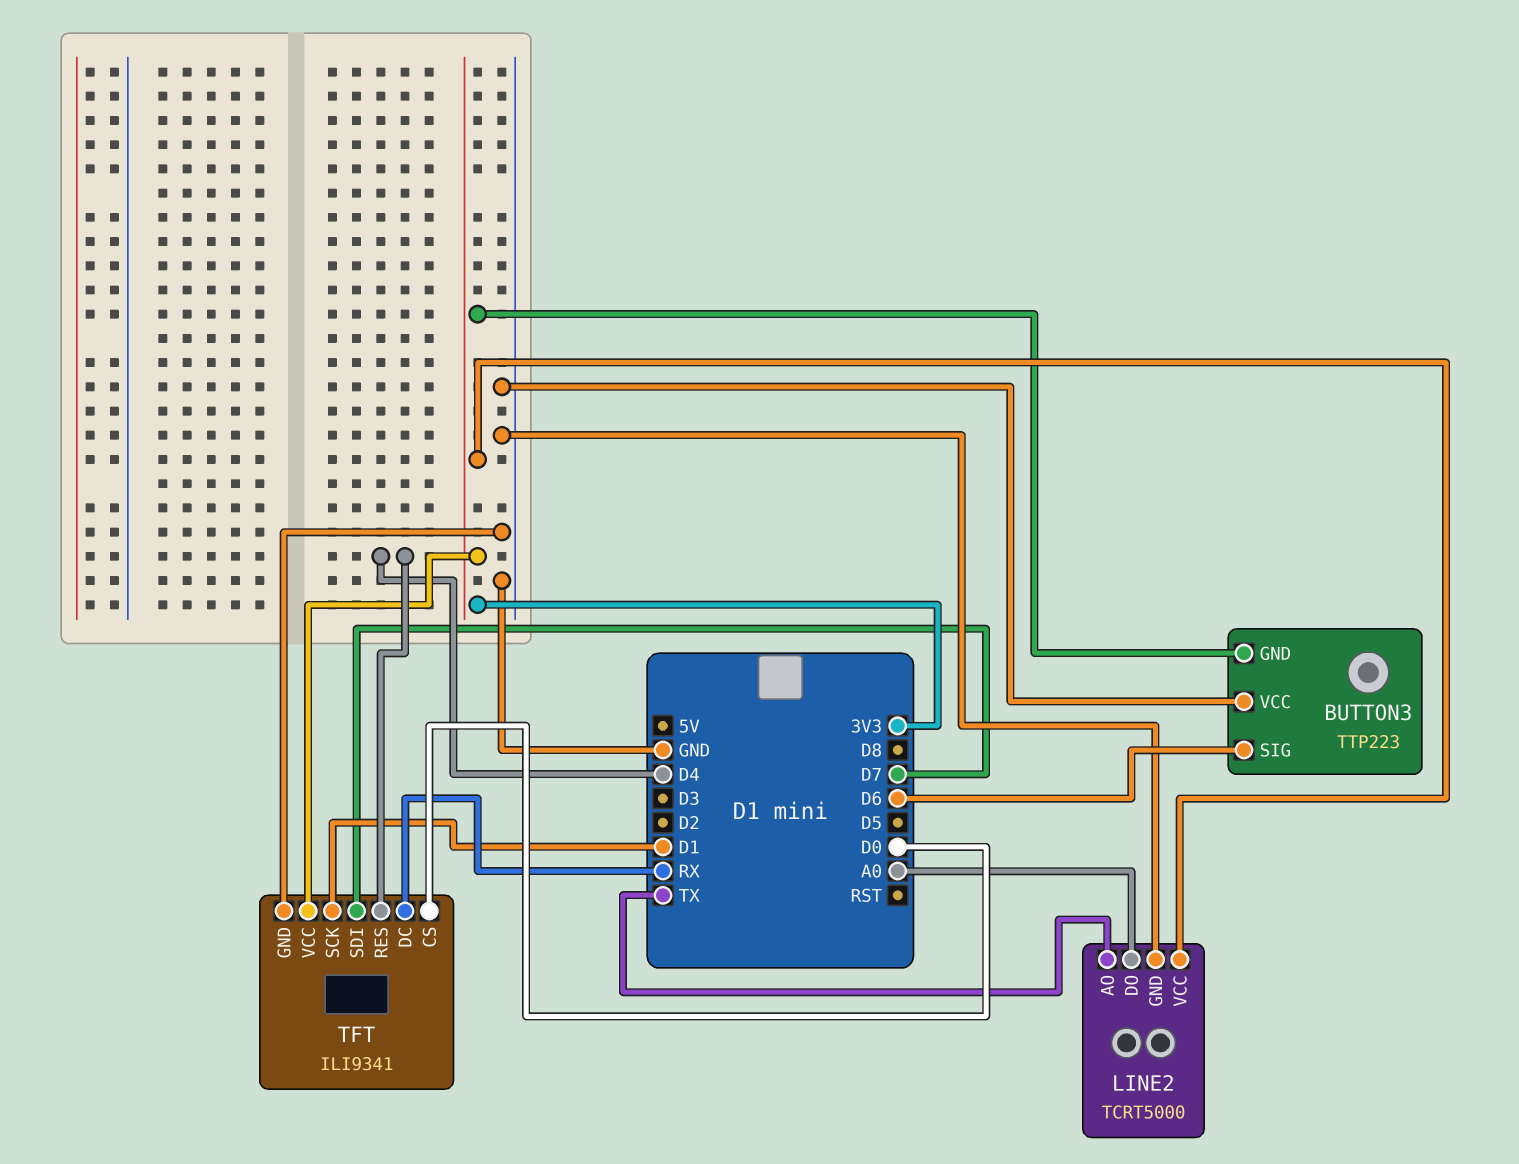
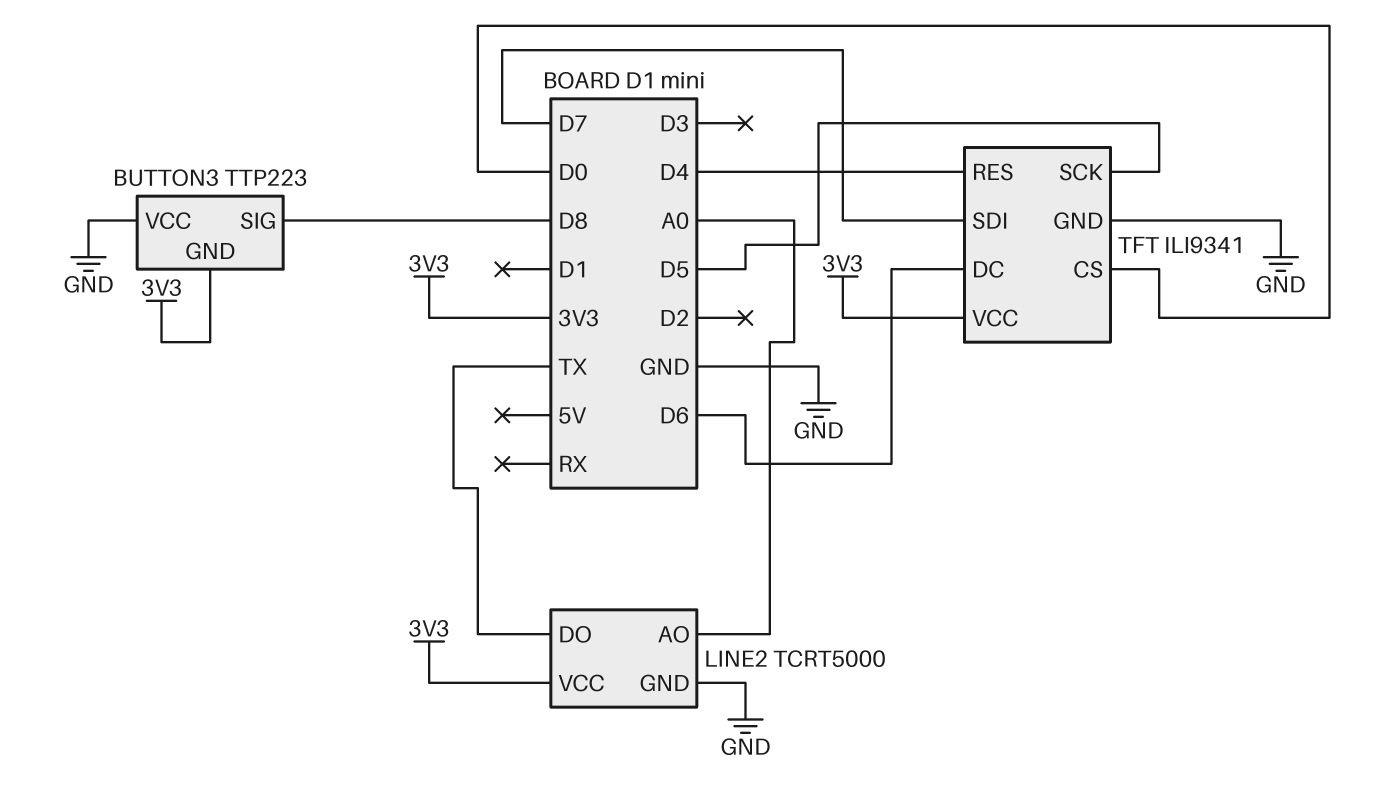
BUTTON3 pin SIG: D6 -> D8
LINE2 pin AO: TX -> A0
LINE2 pin DO: A0 -> TX
TFT pin DC: RX -> D6
TFT pin SCK: D1 -> D5

